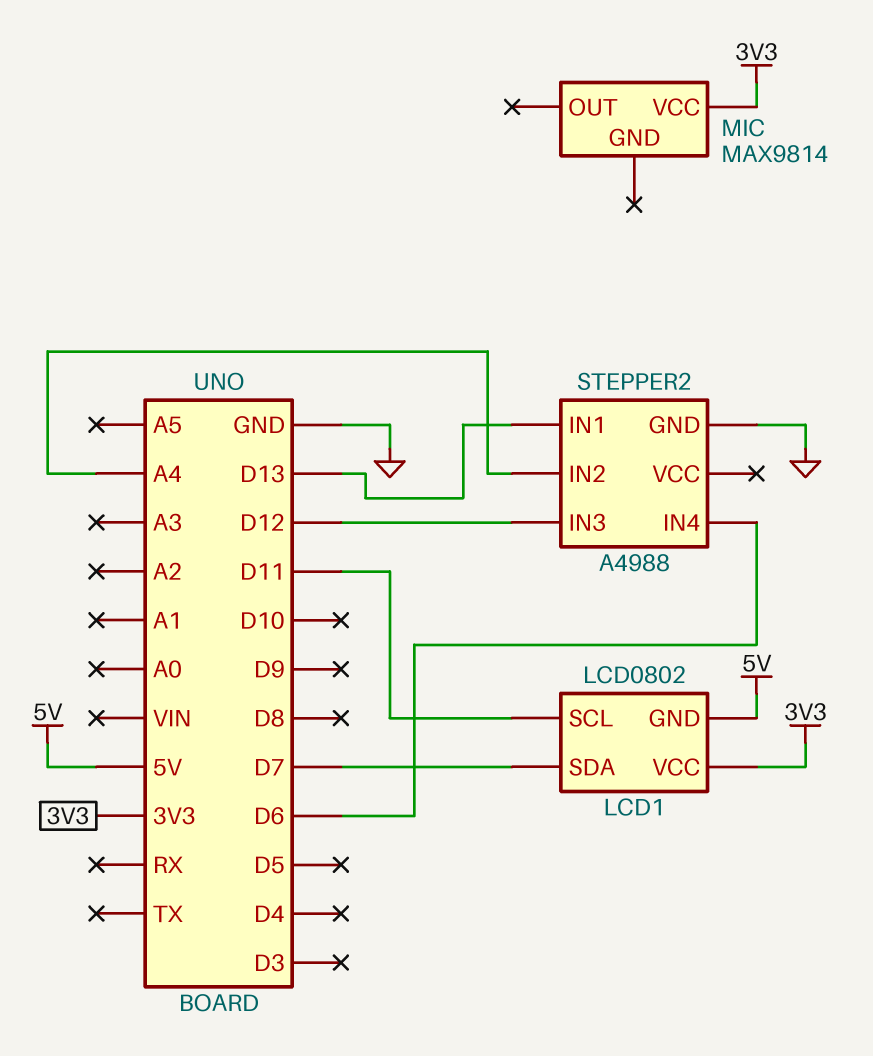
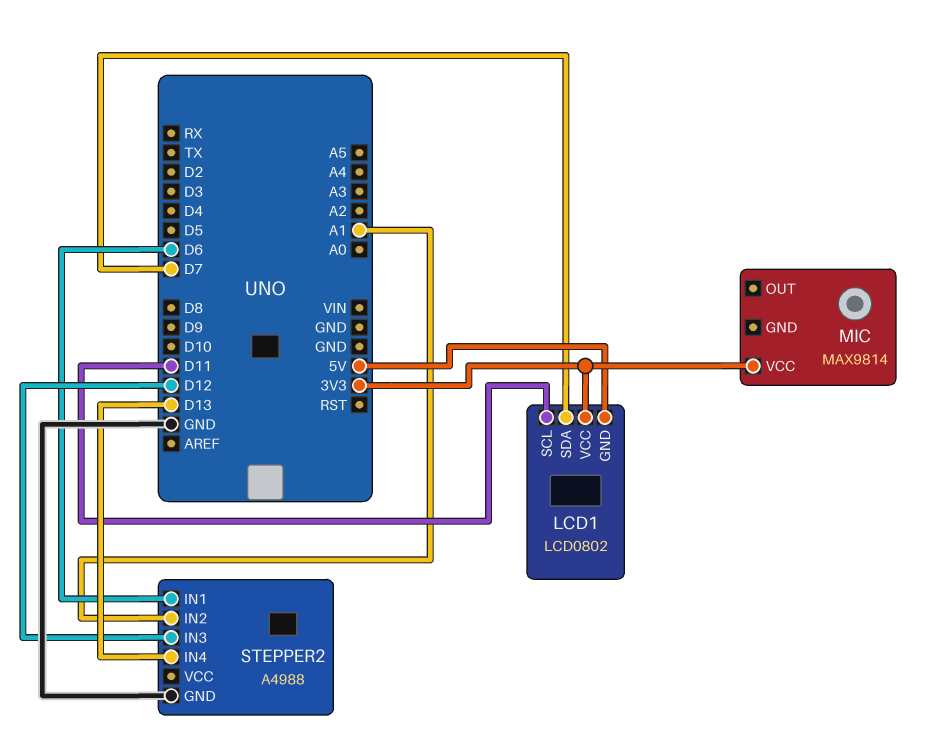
STEPPER2 pin IN1: D13 -> D6
STEPPER2 pin IN2: A4 -> A1
STEPPER2 pin IN4: D6 -> D13

